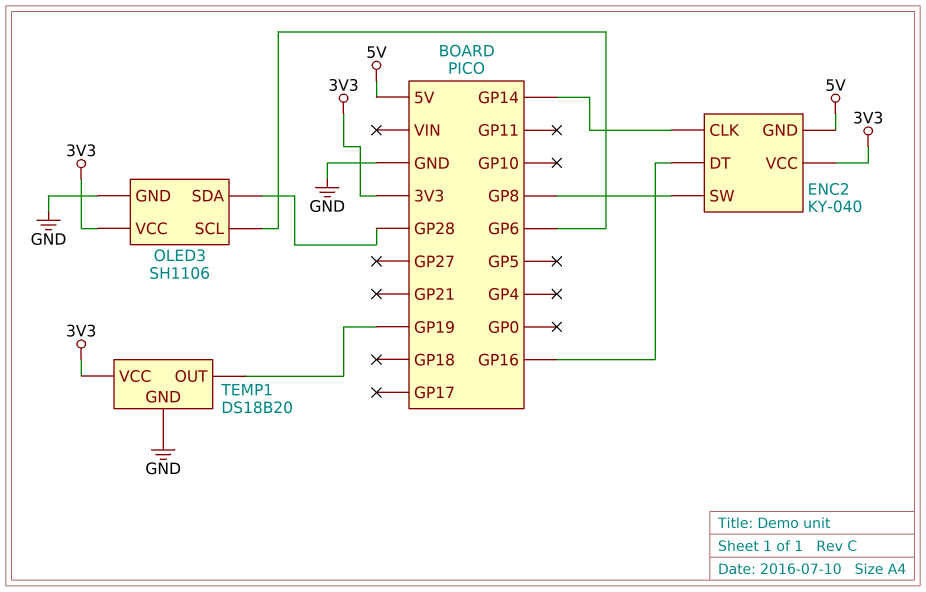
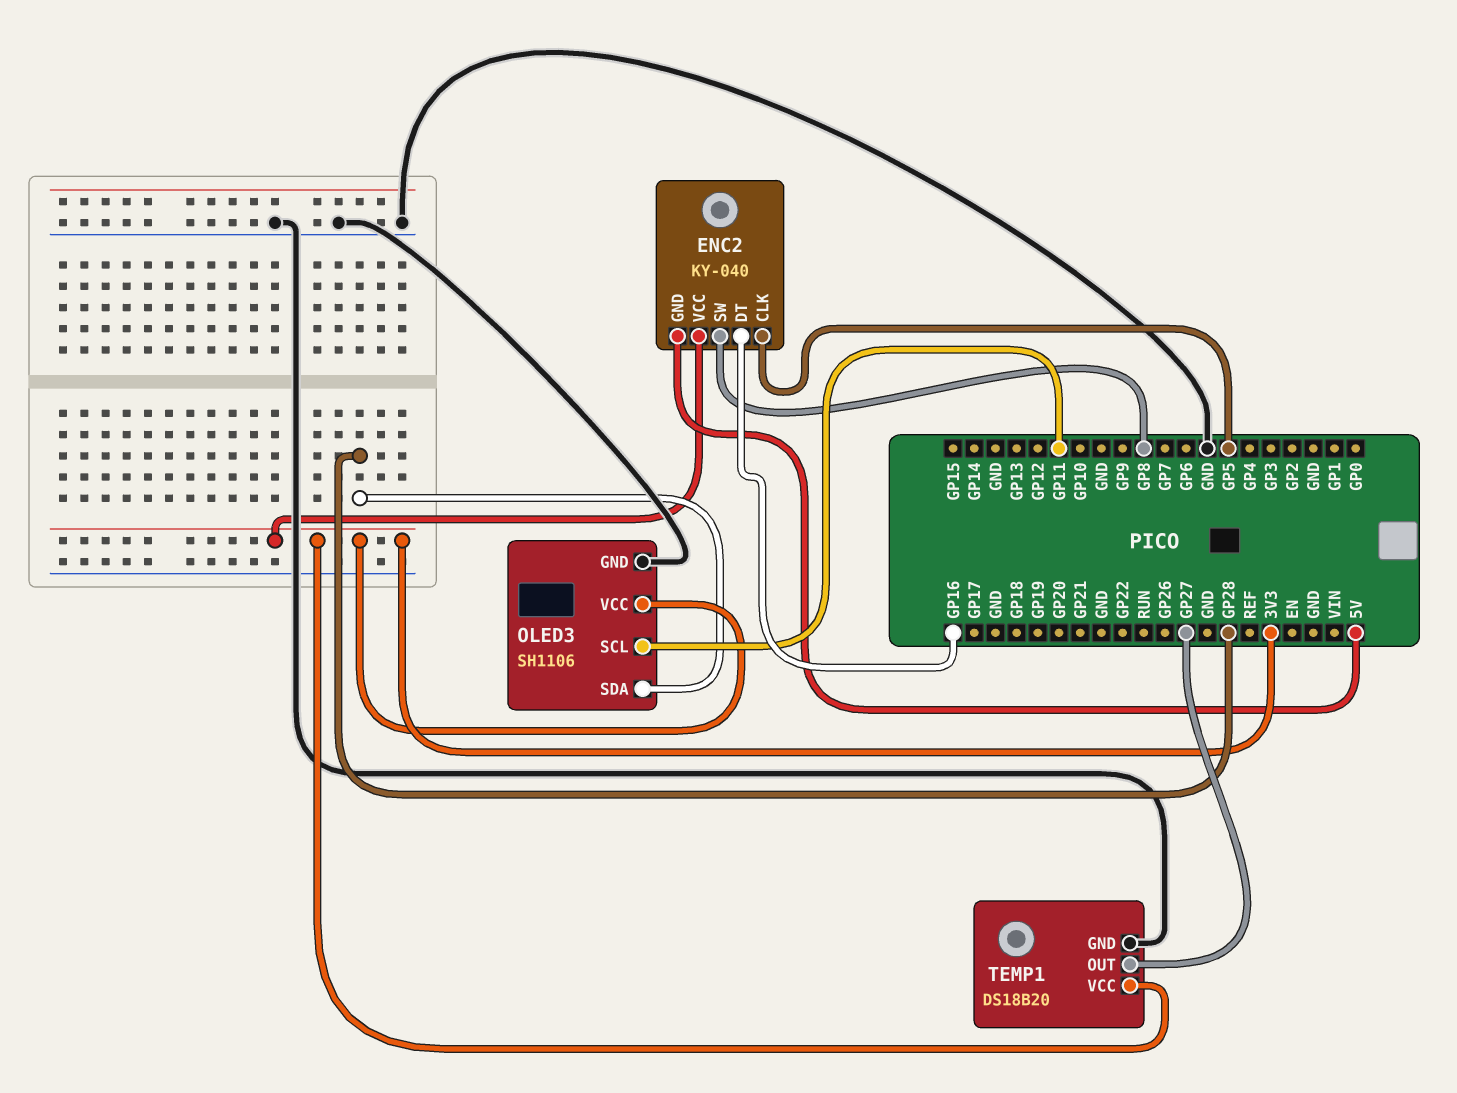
ENC2 pin CLK: GP14 -> GP5
OLED3 pin SCL: GP6 -> GP11
TEMP1 pin OUT: GP19 -> GP27

